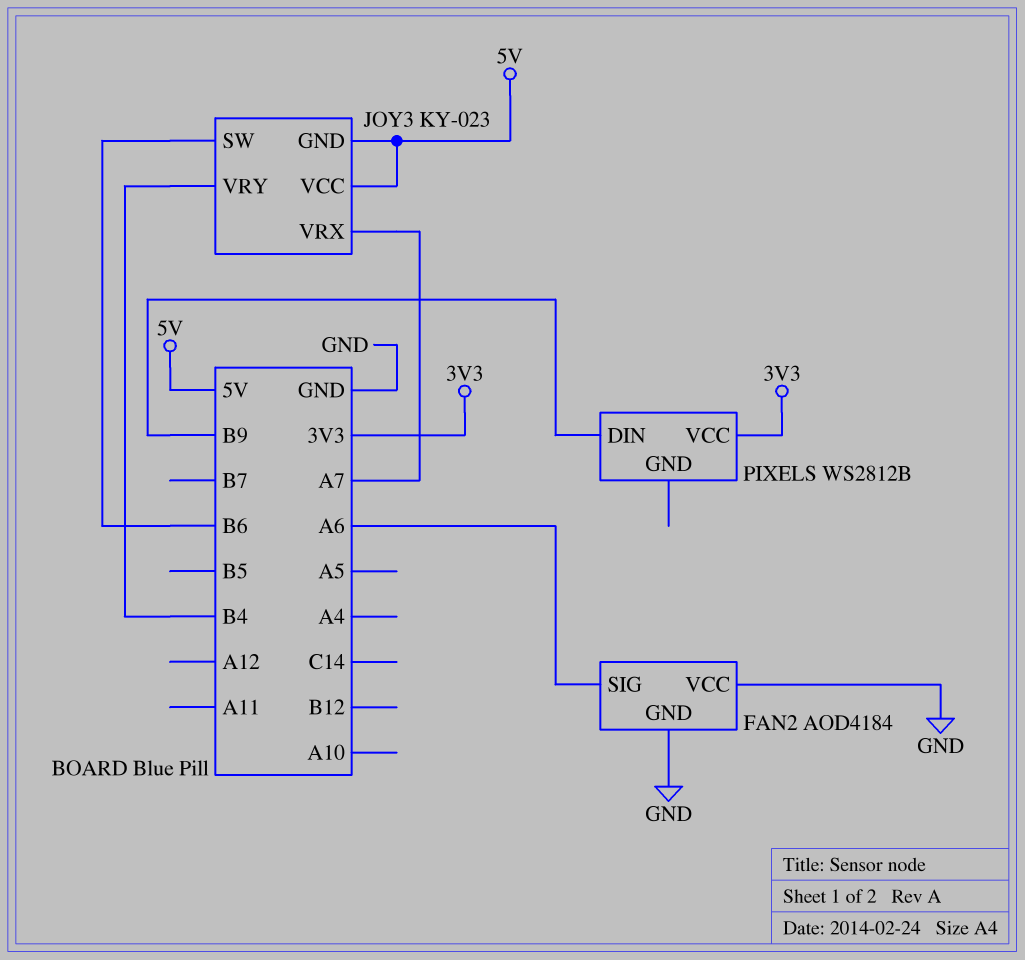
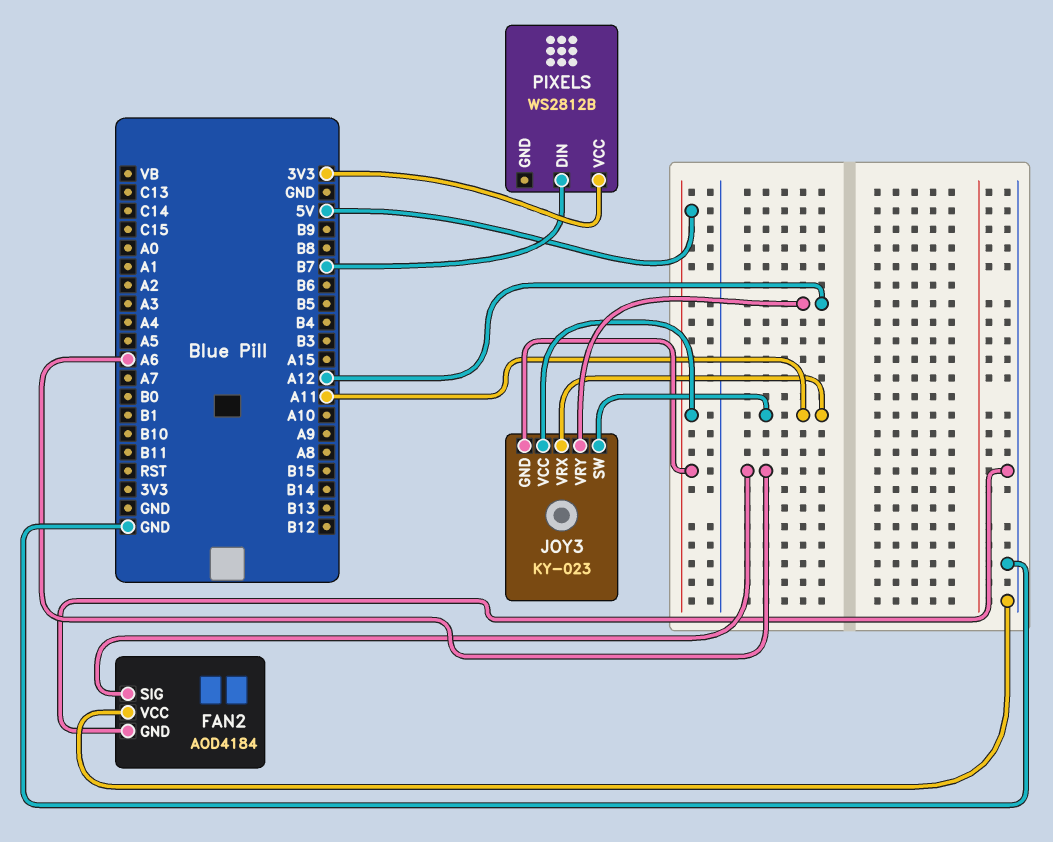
JOY3 pin SW: B6 -> A11
JOY3 pin VRX: A7 -> A11
JOY3 pin VRY: B4 -> A12
PIXELS pin DIN: B9 -> B7

